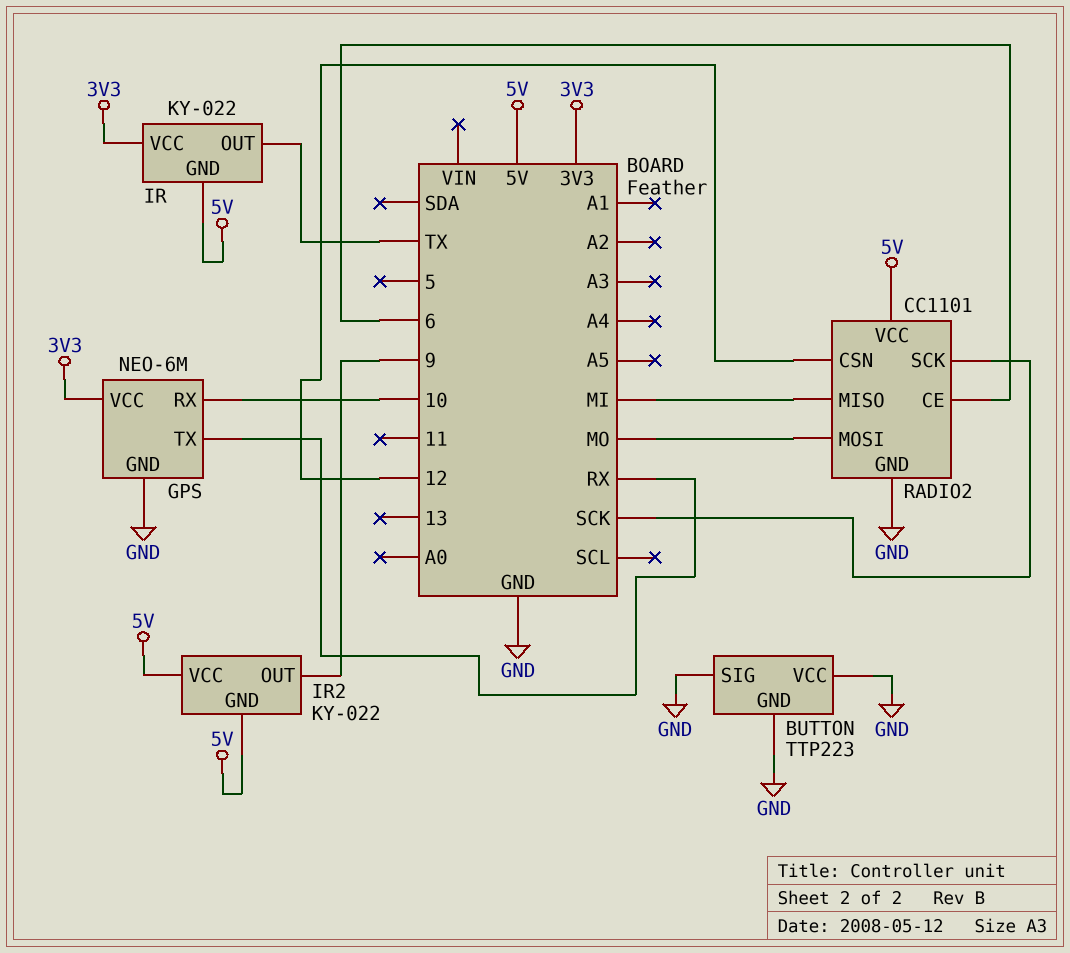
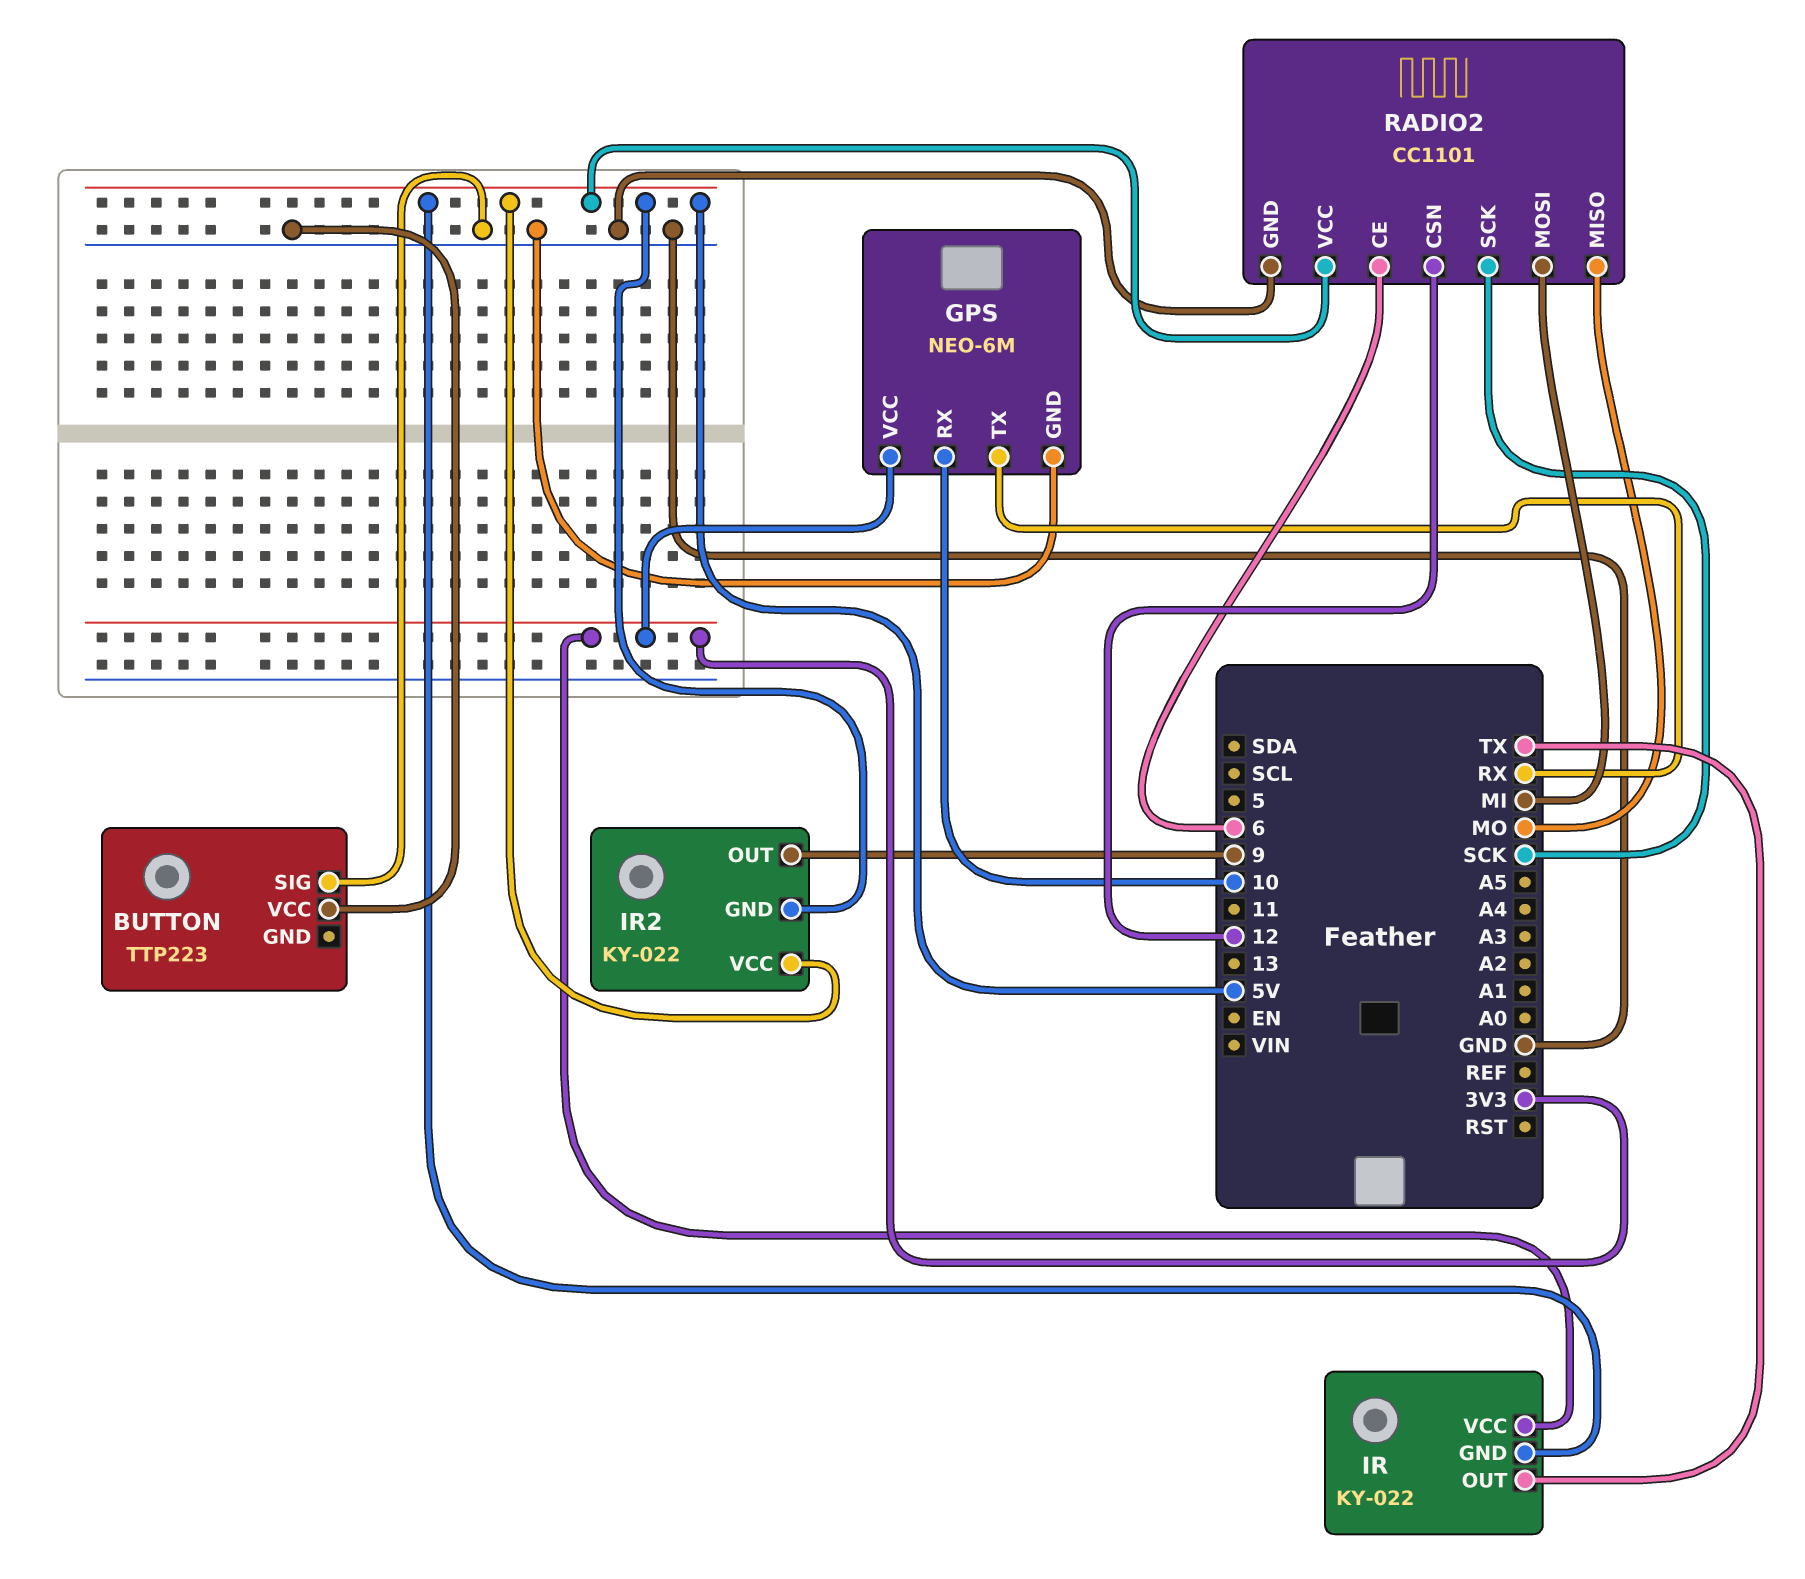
BUTTON pin GND: GND -> none
RADIO2 pin MISO: MI -> MO
RADIO2 pin MOSI: MO -> MI

